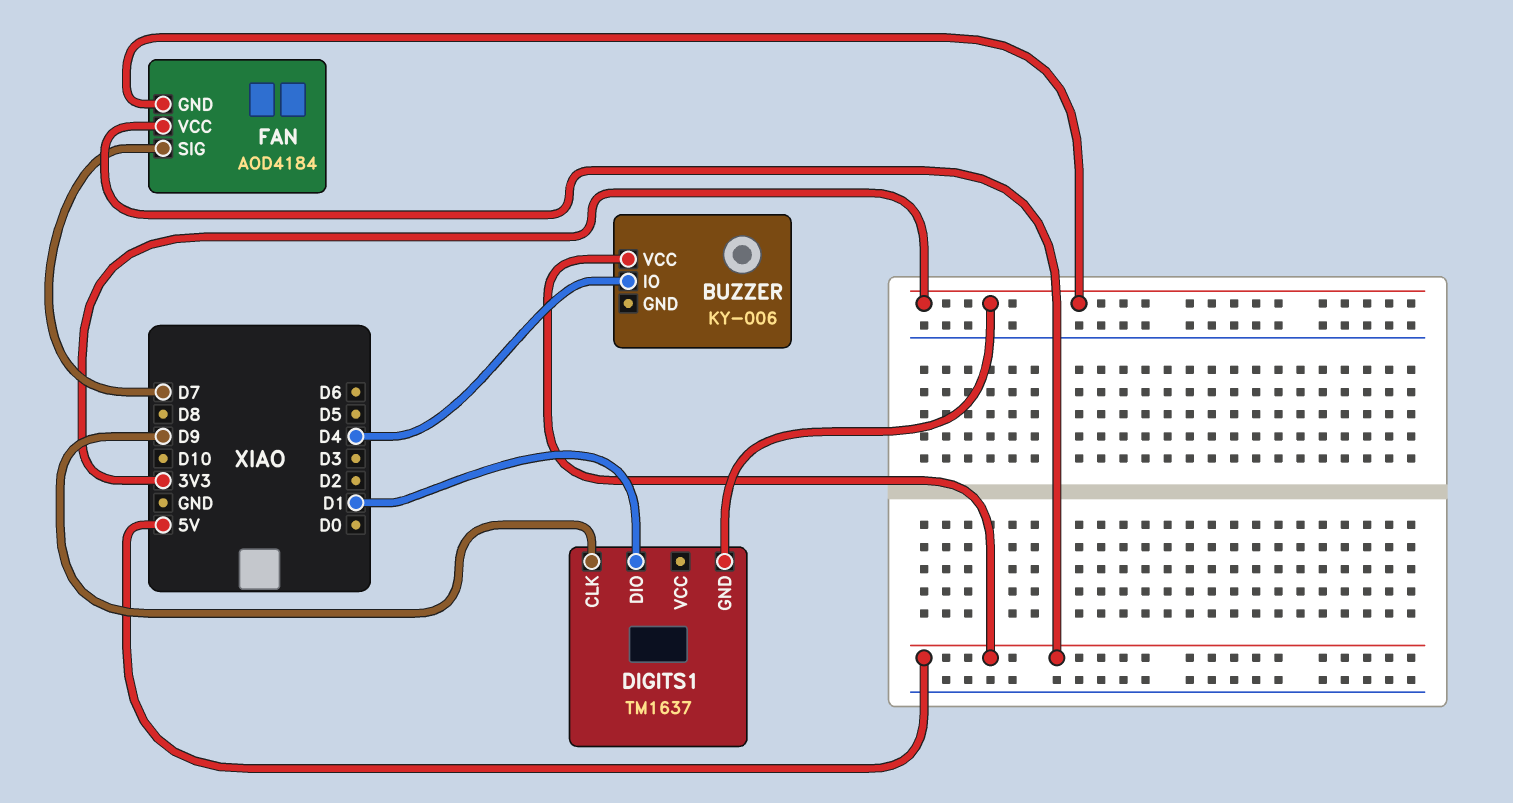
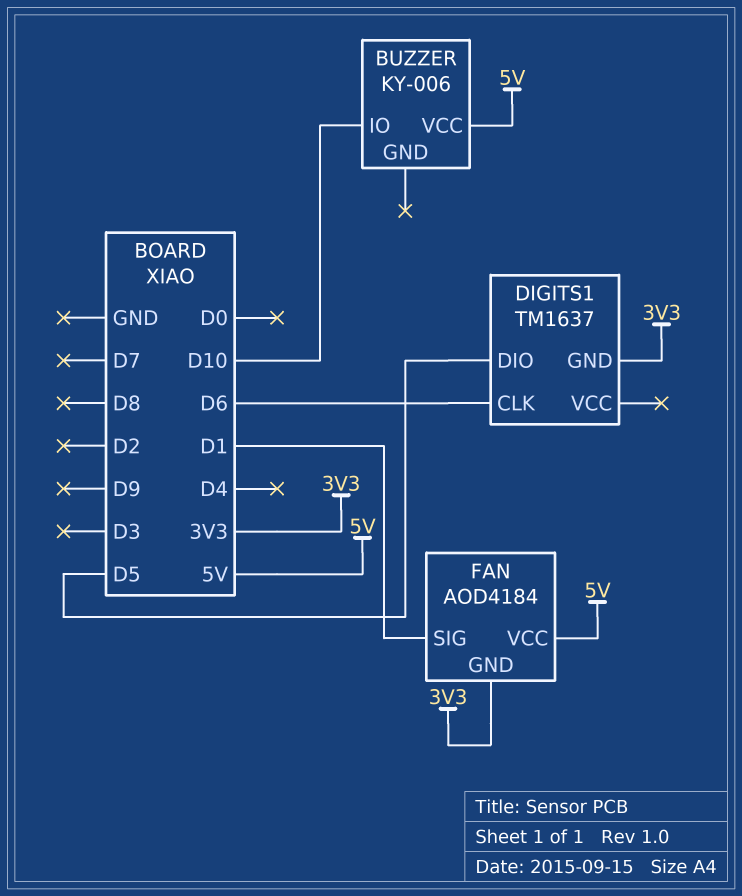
BUZZER pin IO: D4 -> D10
DIGITS1 pin CLK: D9 -> D6
DIGITS1 pin DIO: D1 -> D5
FAN pin SIG: D7 -> D1

